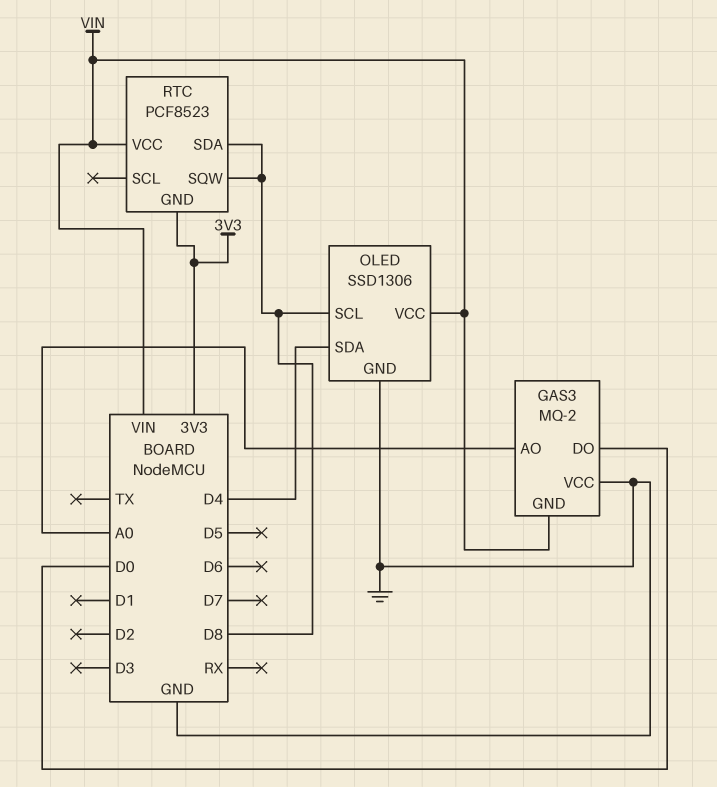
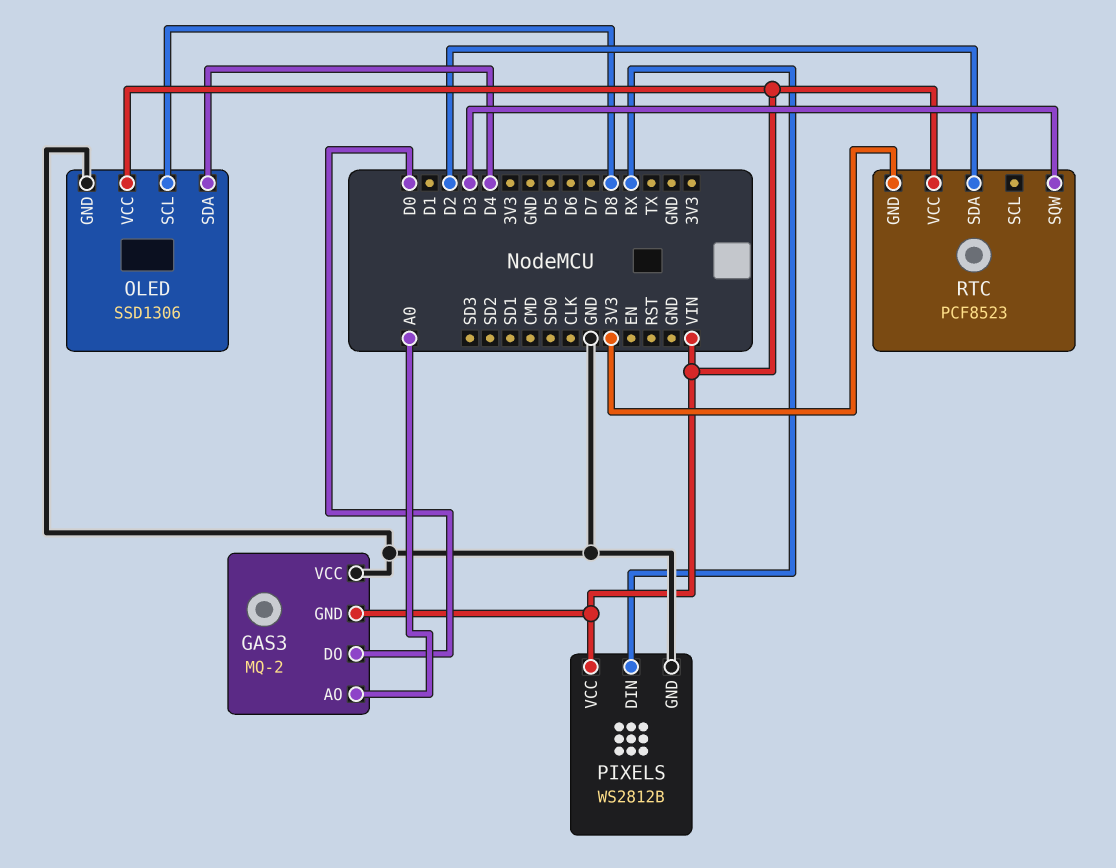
PIXELS: none -> WS2812B
PIXELS pin DIN: none -> RX
PIXELS pin GND: none -> GND
PIXELS pin VCC: none -> VIN
RTC pin SDA: D8 -> D2
RTC pin SQW: D8 -> D3

